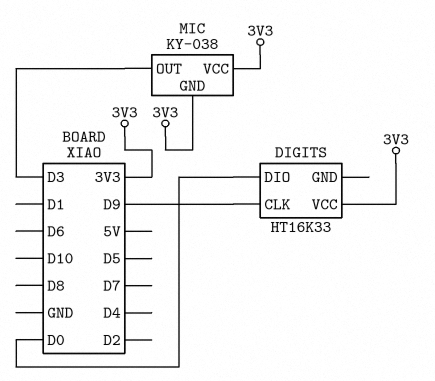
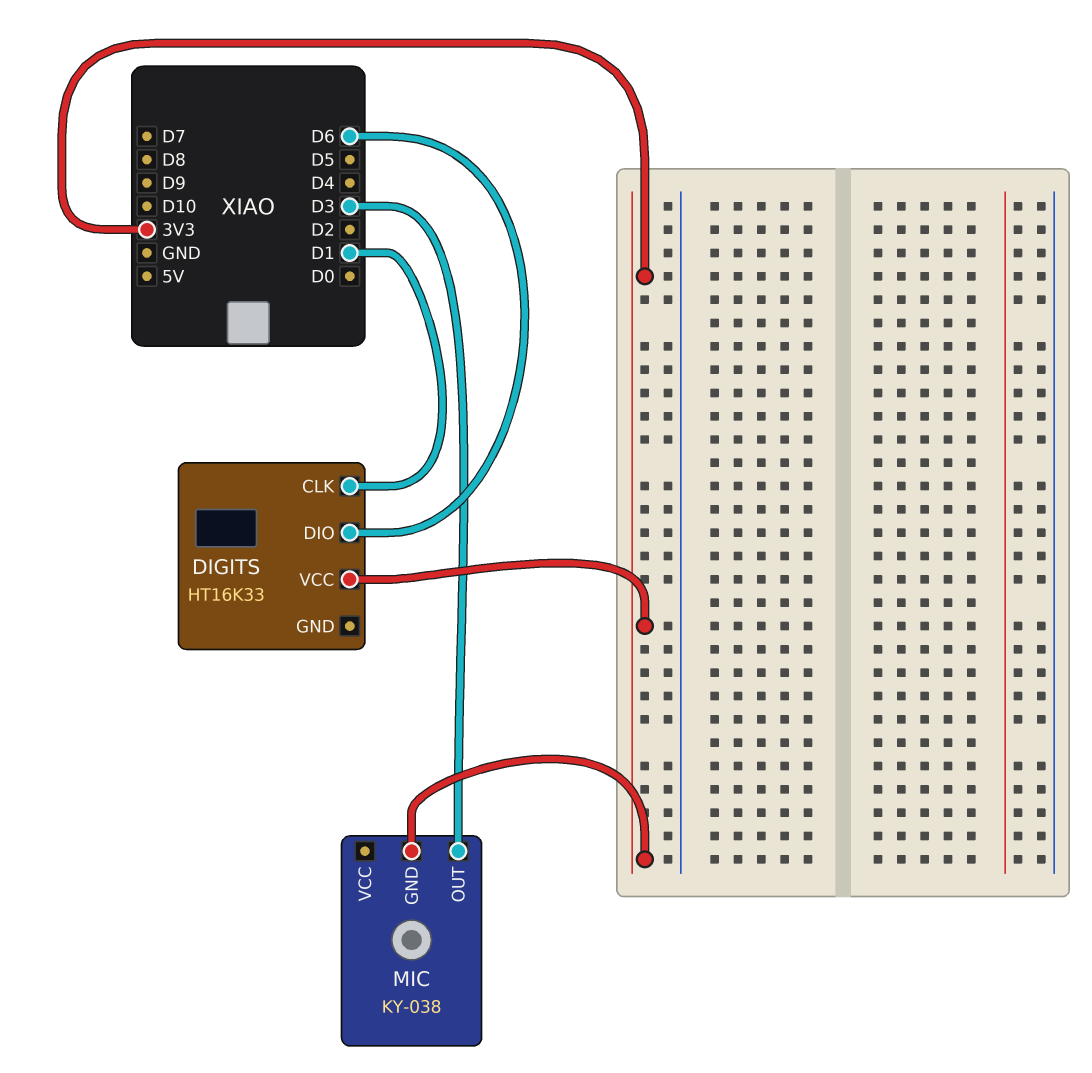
DIGITS pin CLK: D9 -> D1
DIGITS pin DIO: D0 -> D6
MIC pin VCC: 3V3 -> none

